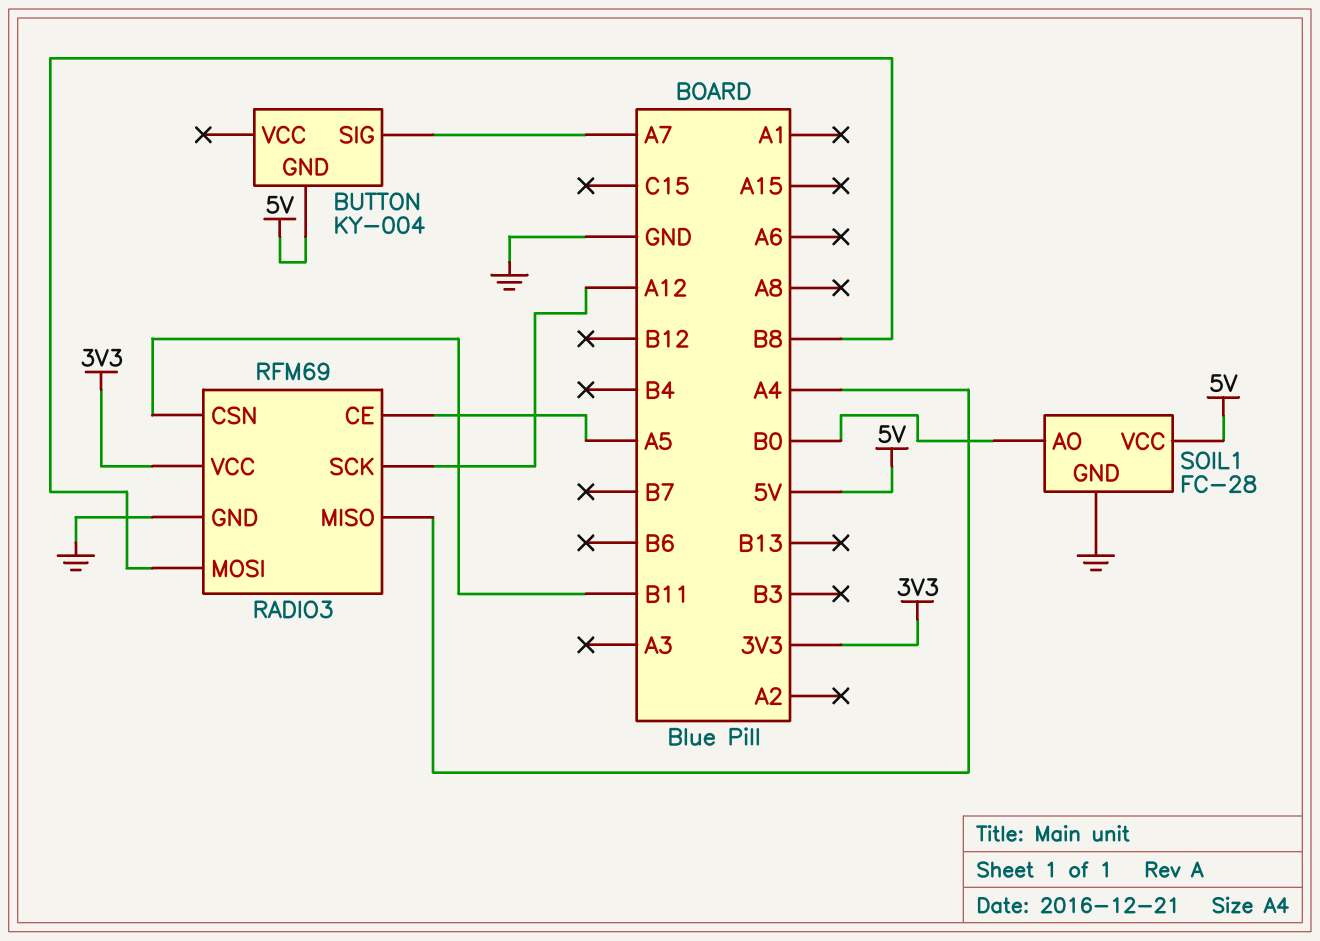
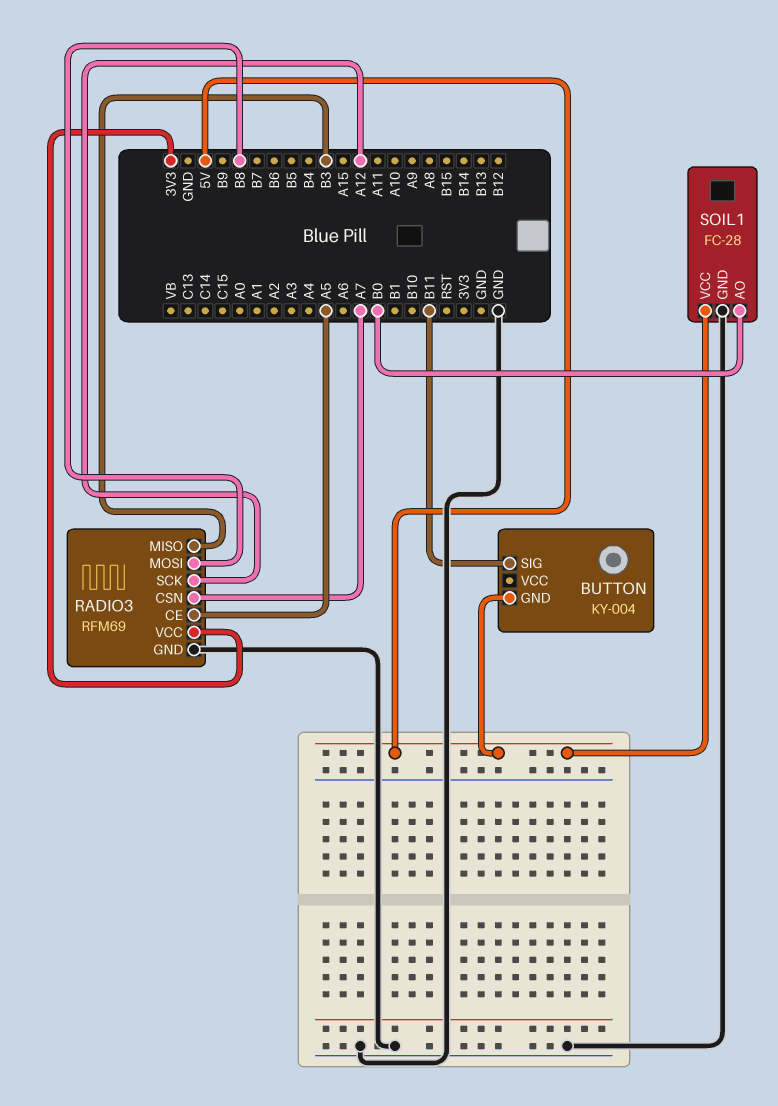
BUTTON pin SIG: A7 -> B11
RADIO3 pin CSN: B11 -> A7
RADIO3 pin MISO: A4 -> B3

